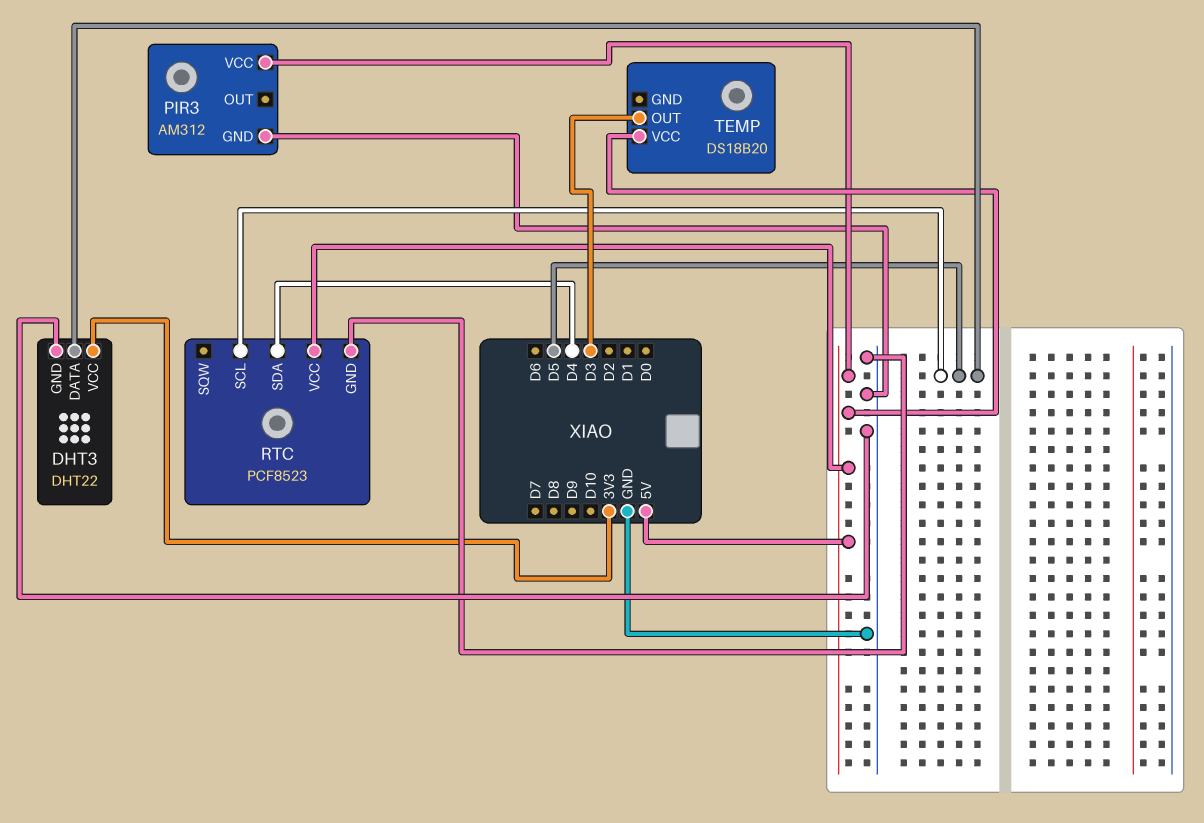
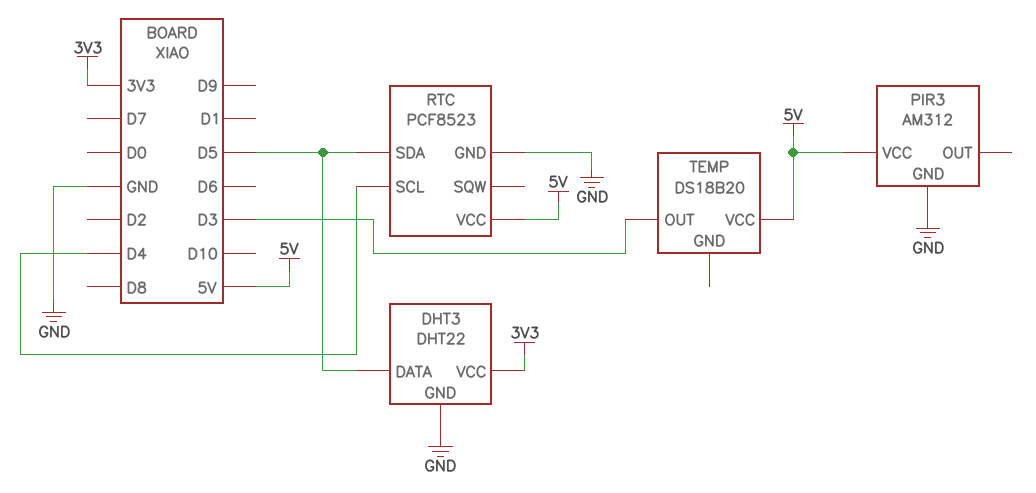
RTC pin SCL: D5 -> D4
RTC pin SDA: D4 -> D5

